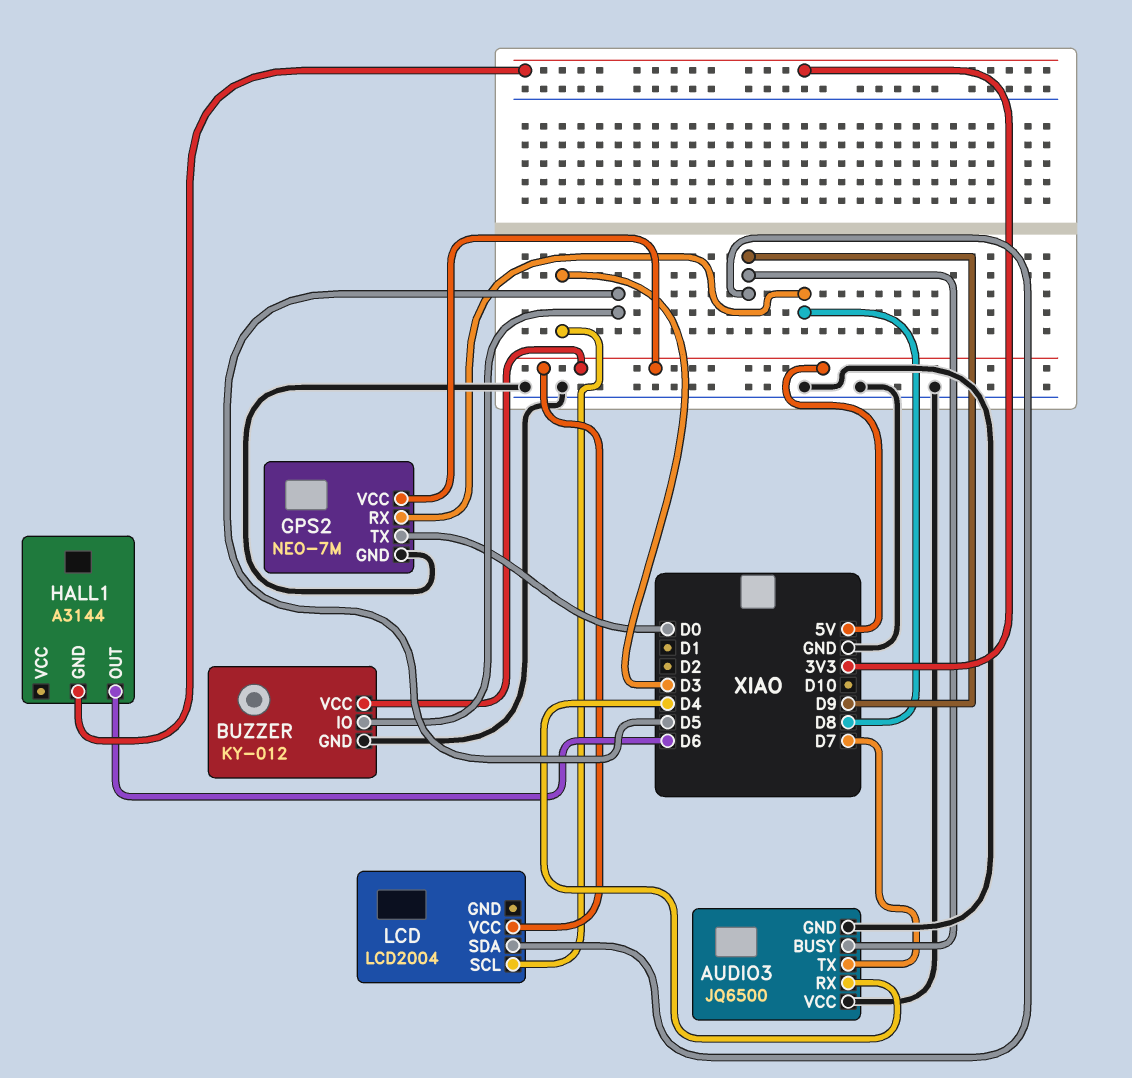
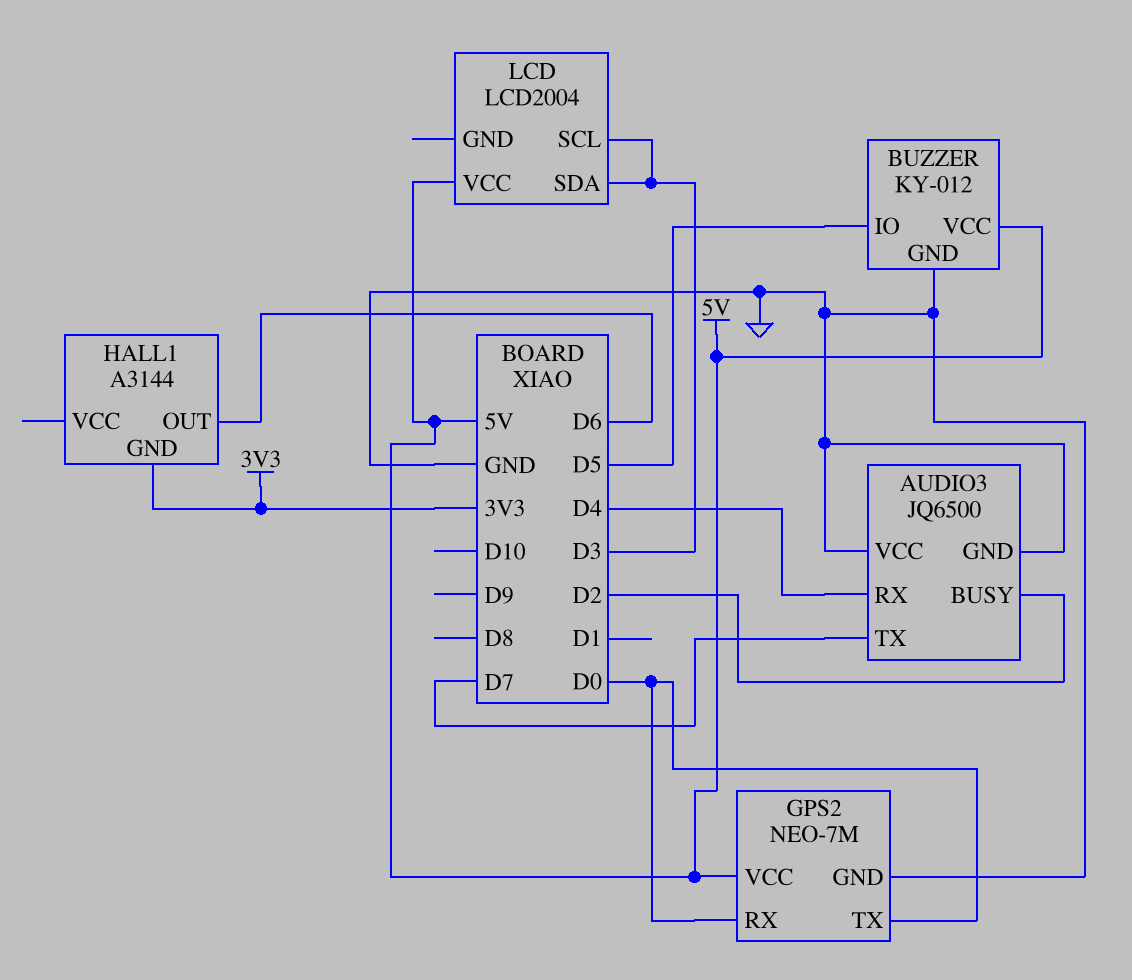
AUDIO3 pin BUSY: D9 -> D2
GPS2 pin RX: D8 -> D0
LCD pin SDA: D9 -> D3

